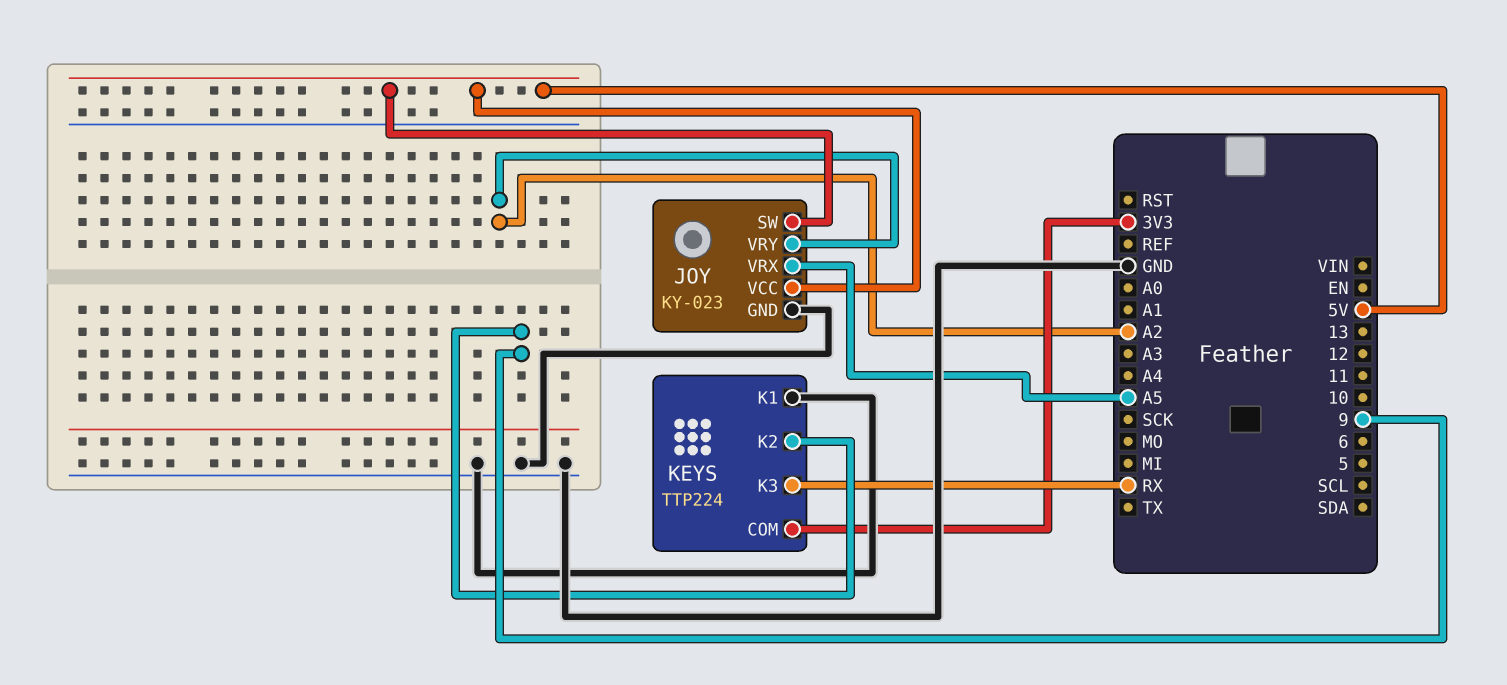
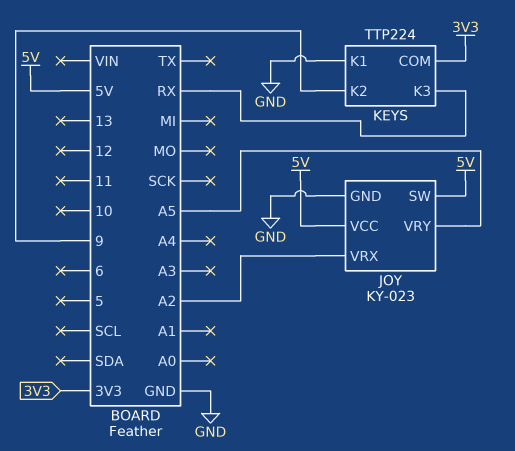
JOY pin VRX: A5 -> A2
JOY pin VRY: A2 -> A5

